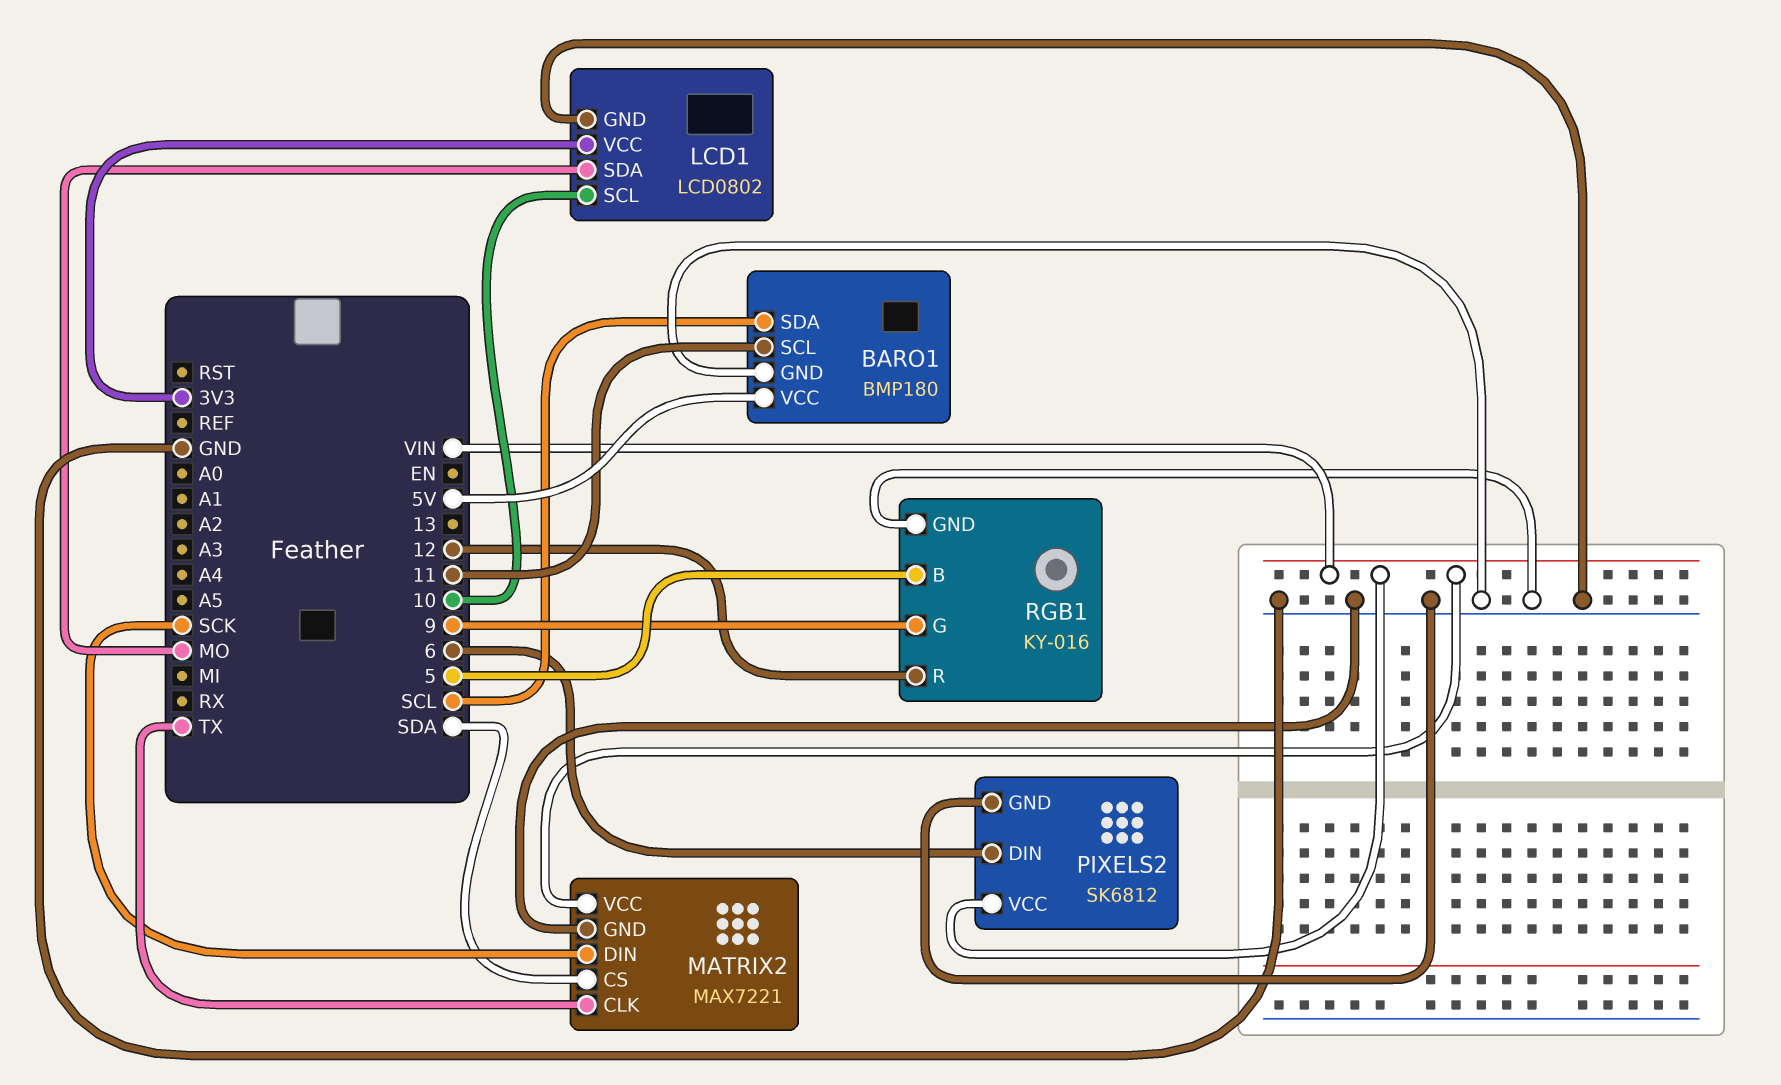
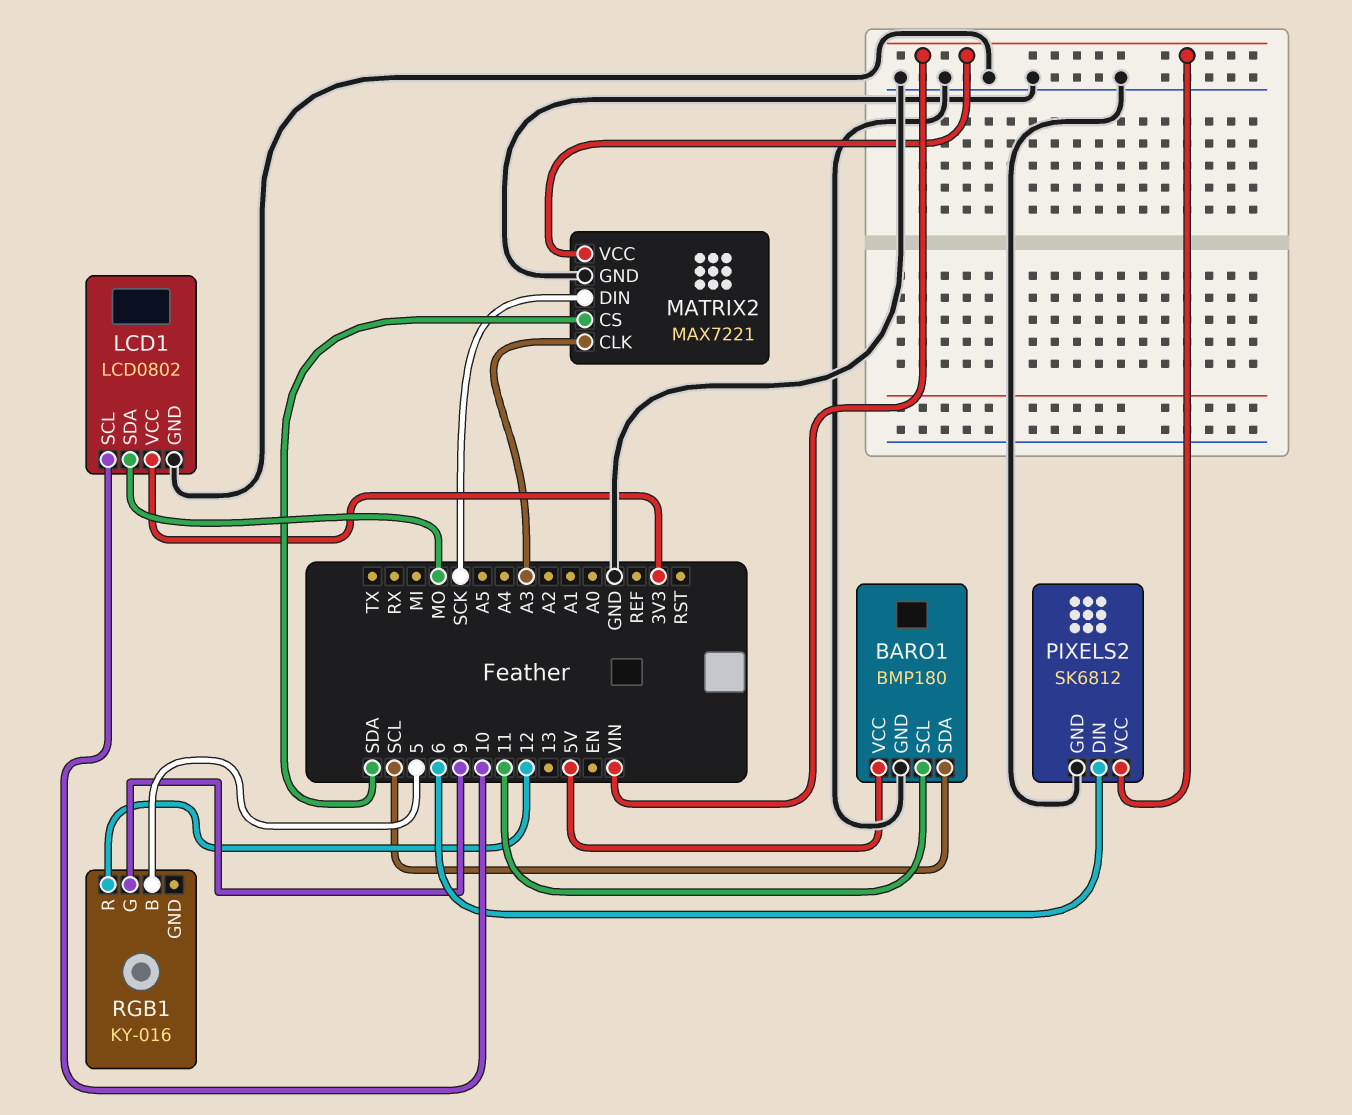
MATRIX2 pin CLK: TX -> A3
RGB1 pin GND: GND -> none

